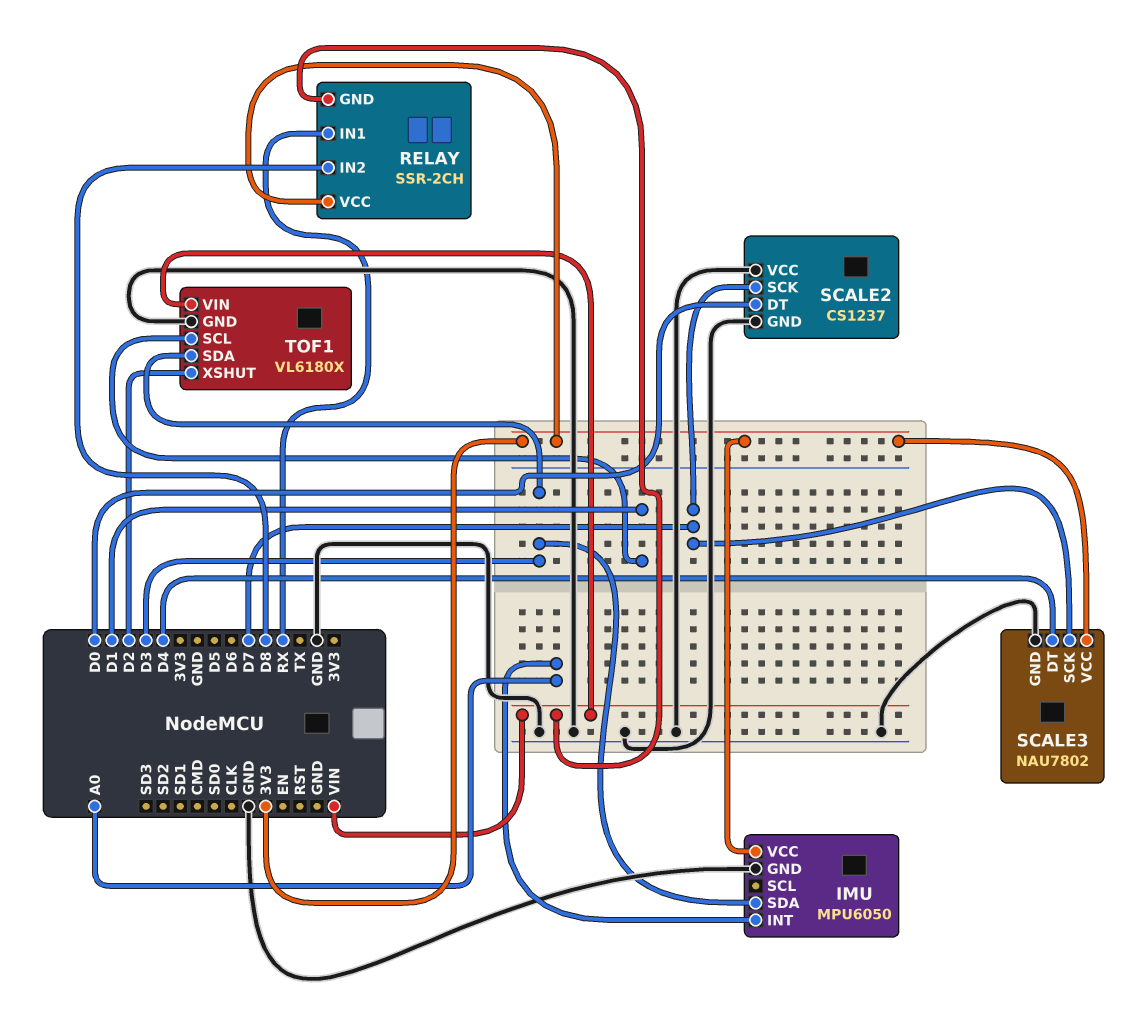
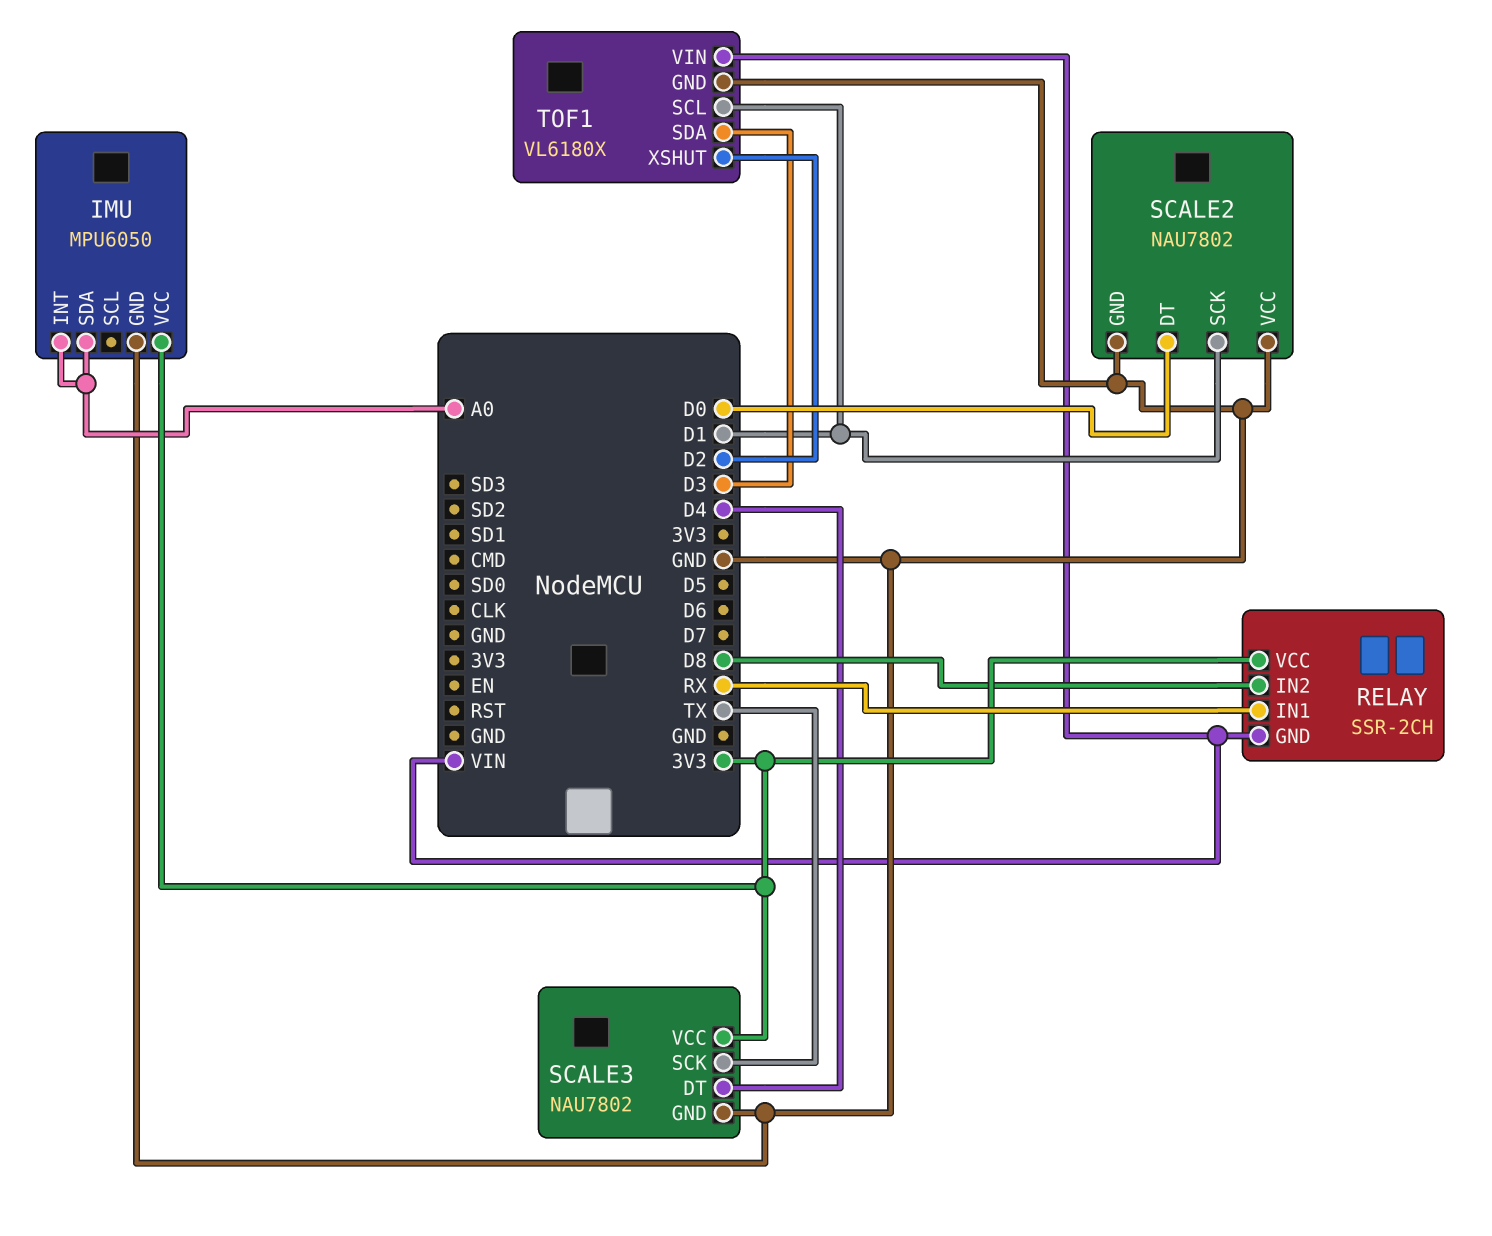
IMU pin SDA: D3 -> A0
SCALE2: CS1237 -> NAU7802
SCALE2 pin SCK: D7 -> D1
SCALE3 pin SCK: D7 -> TX

